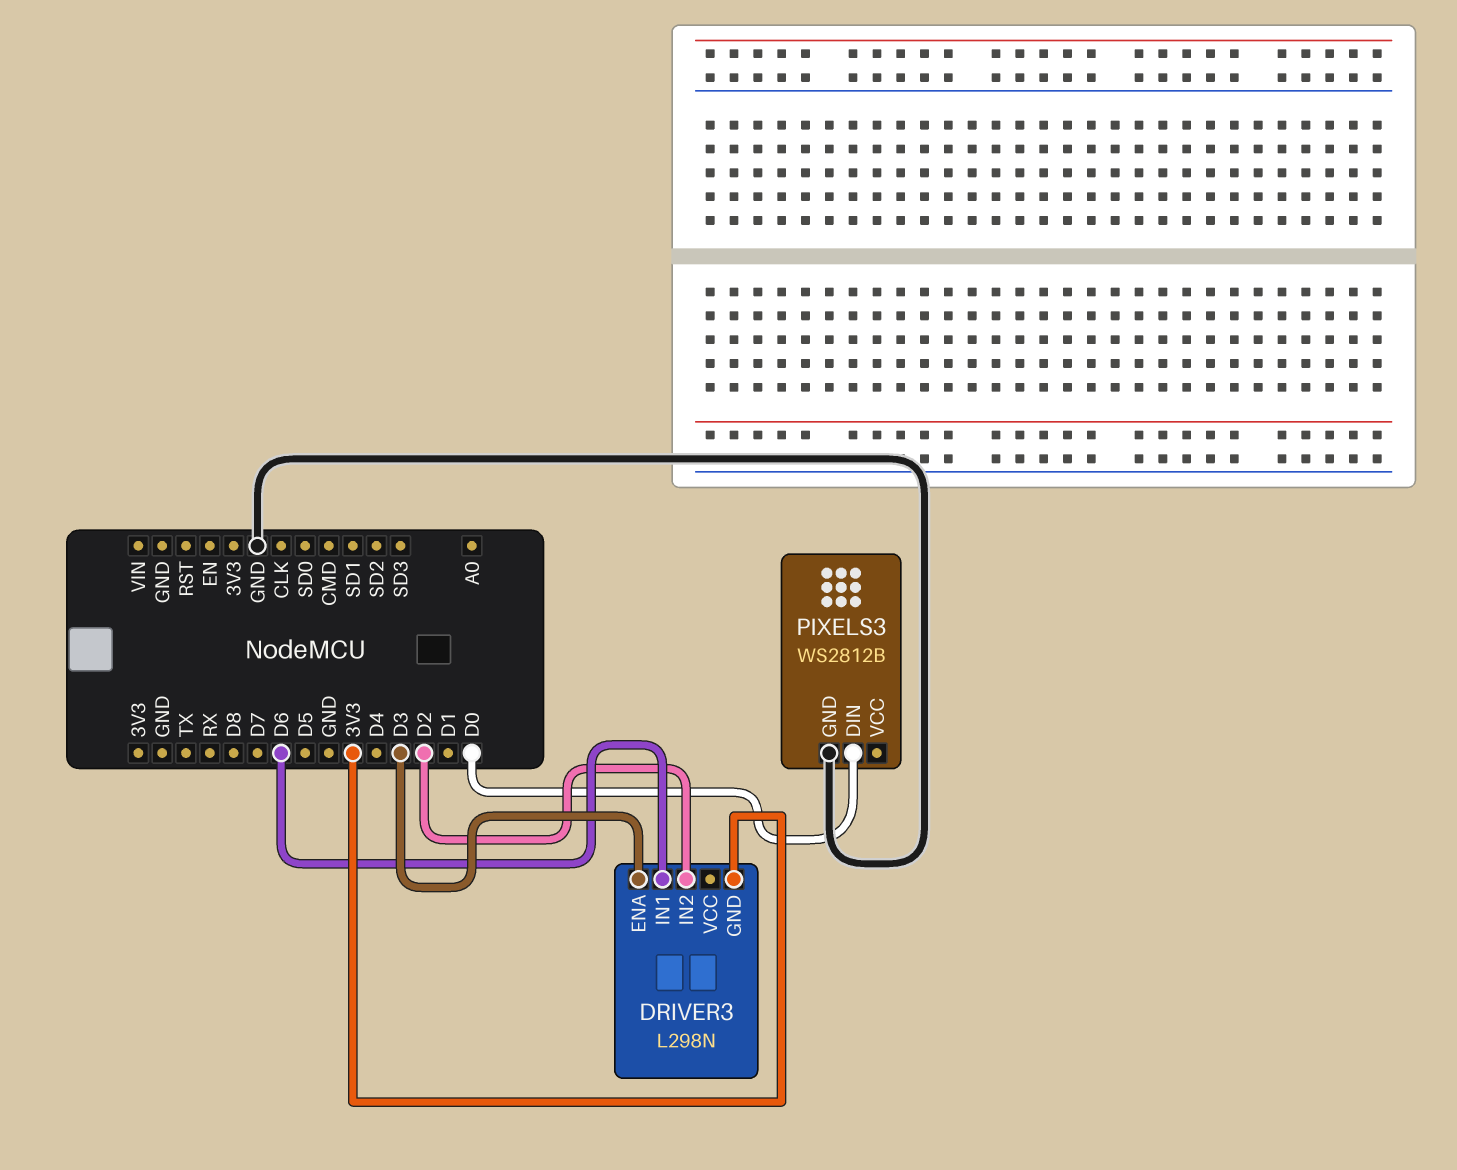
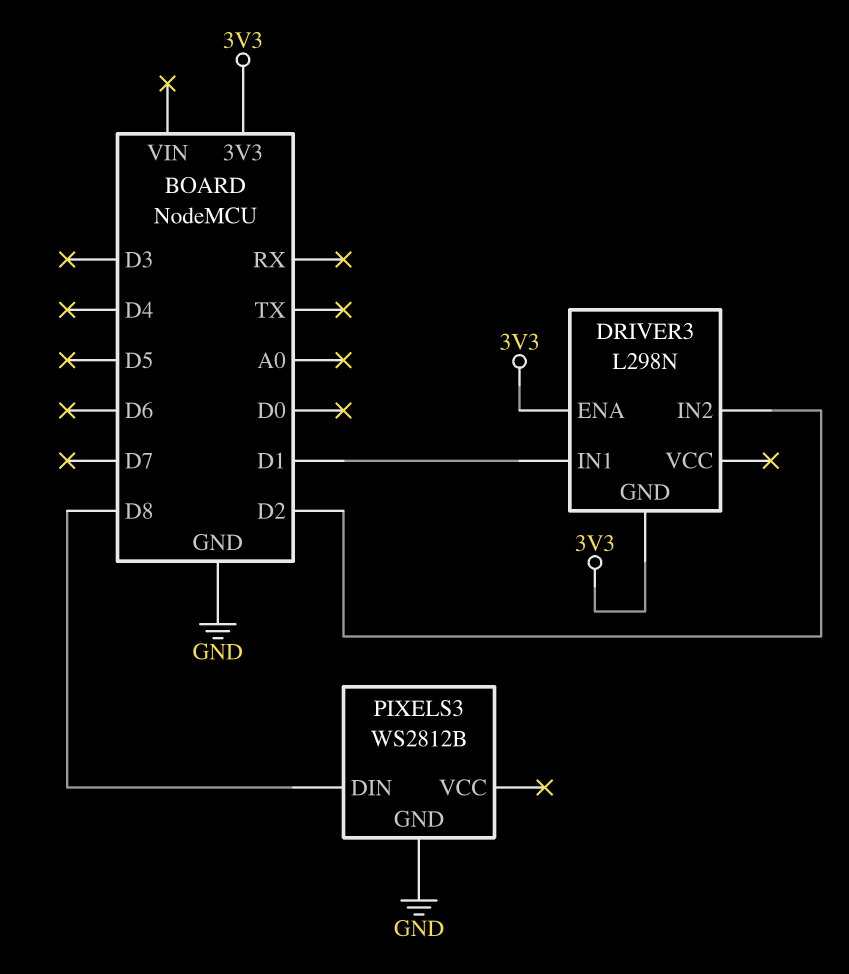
DRIVER3 pin ENA: D3 -> 3V3
DRIVER3 pin IN1: D6 -> D1
PIXELS3 pin DIN: D0 -> D8

